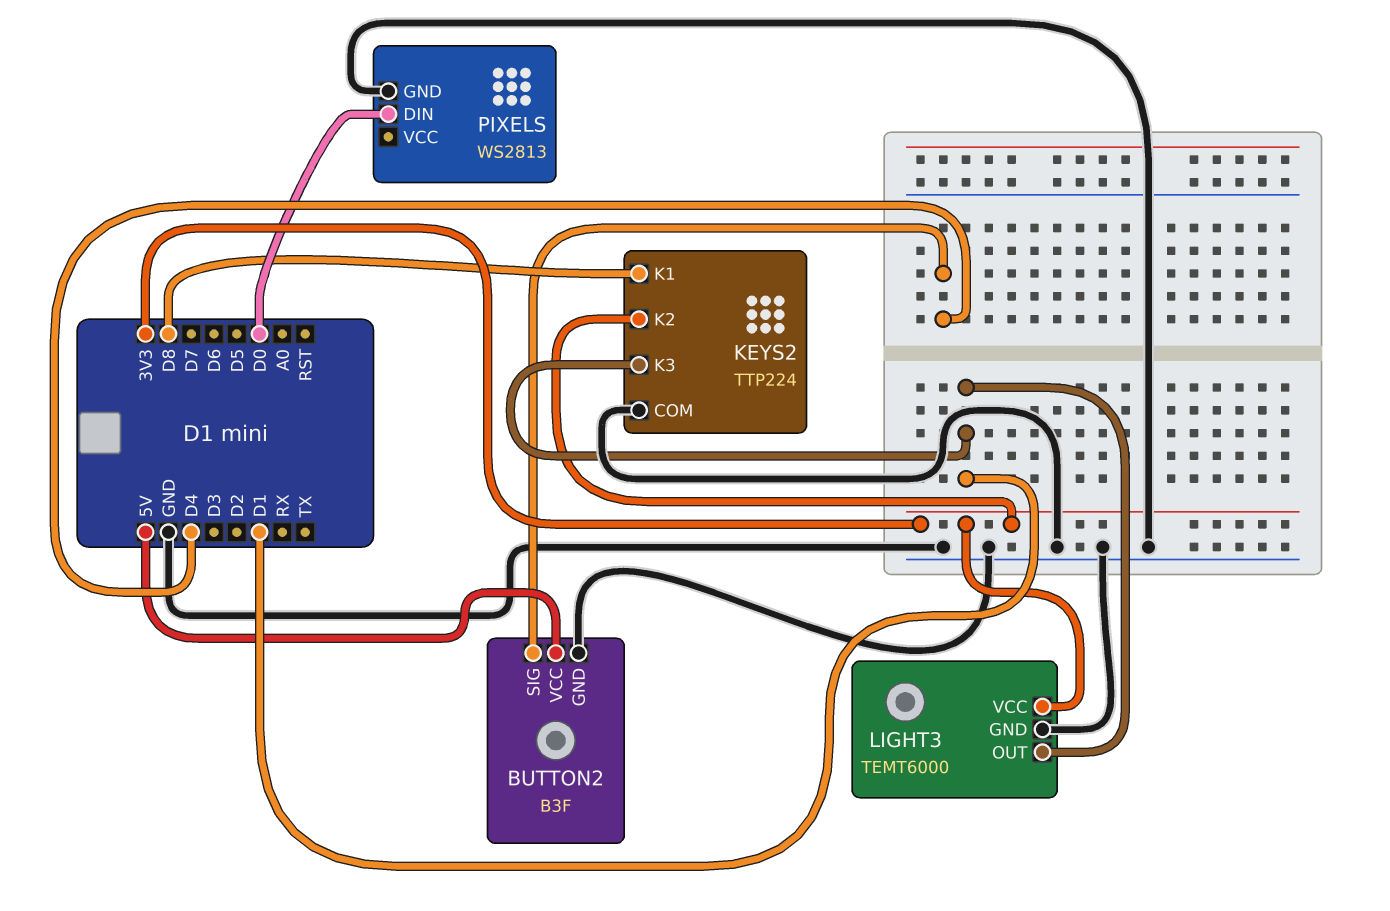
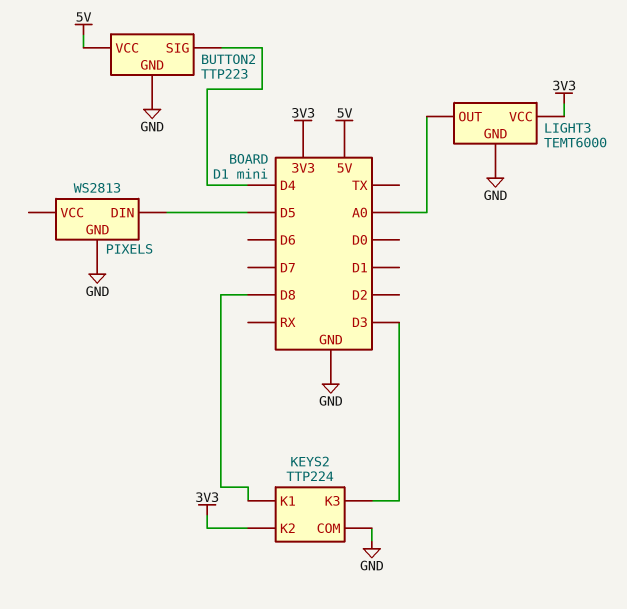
BUTTON2: B3F -> TTP223
KEYS2 pin K3: D1 -> D3
LIGHT3 pin OUT: D1 -> A0
PIXELS pin DIN: D0 -> D5

